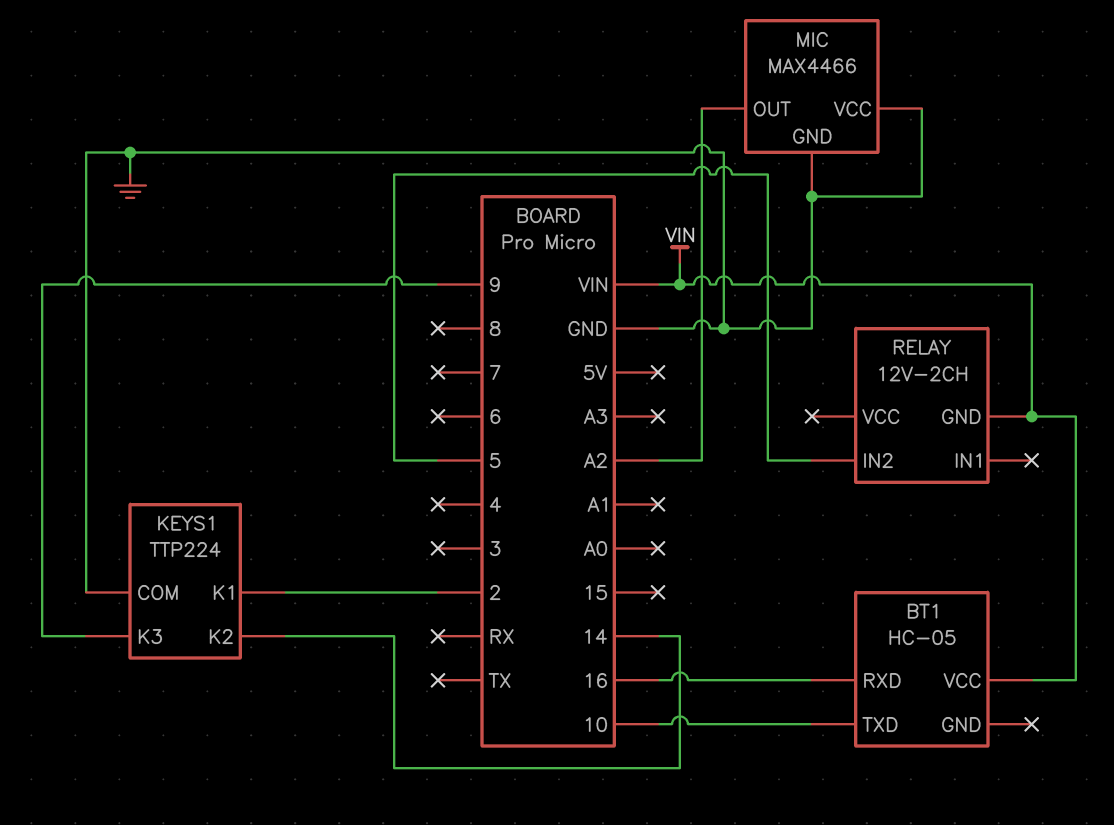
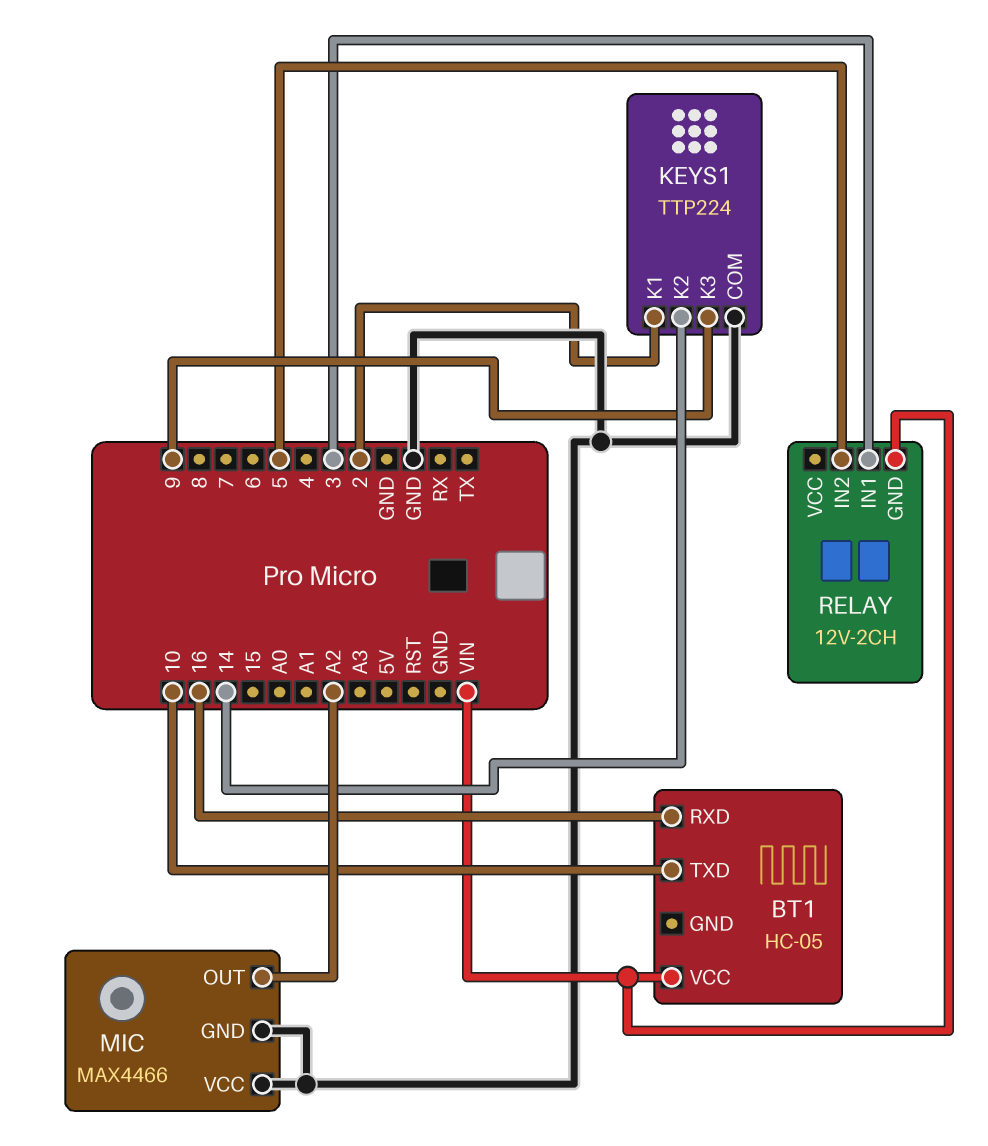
RELAY pin IN1: none -> 3

